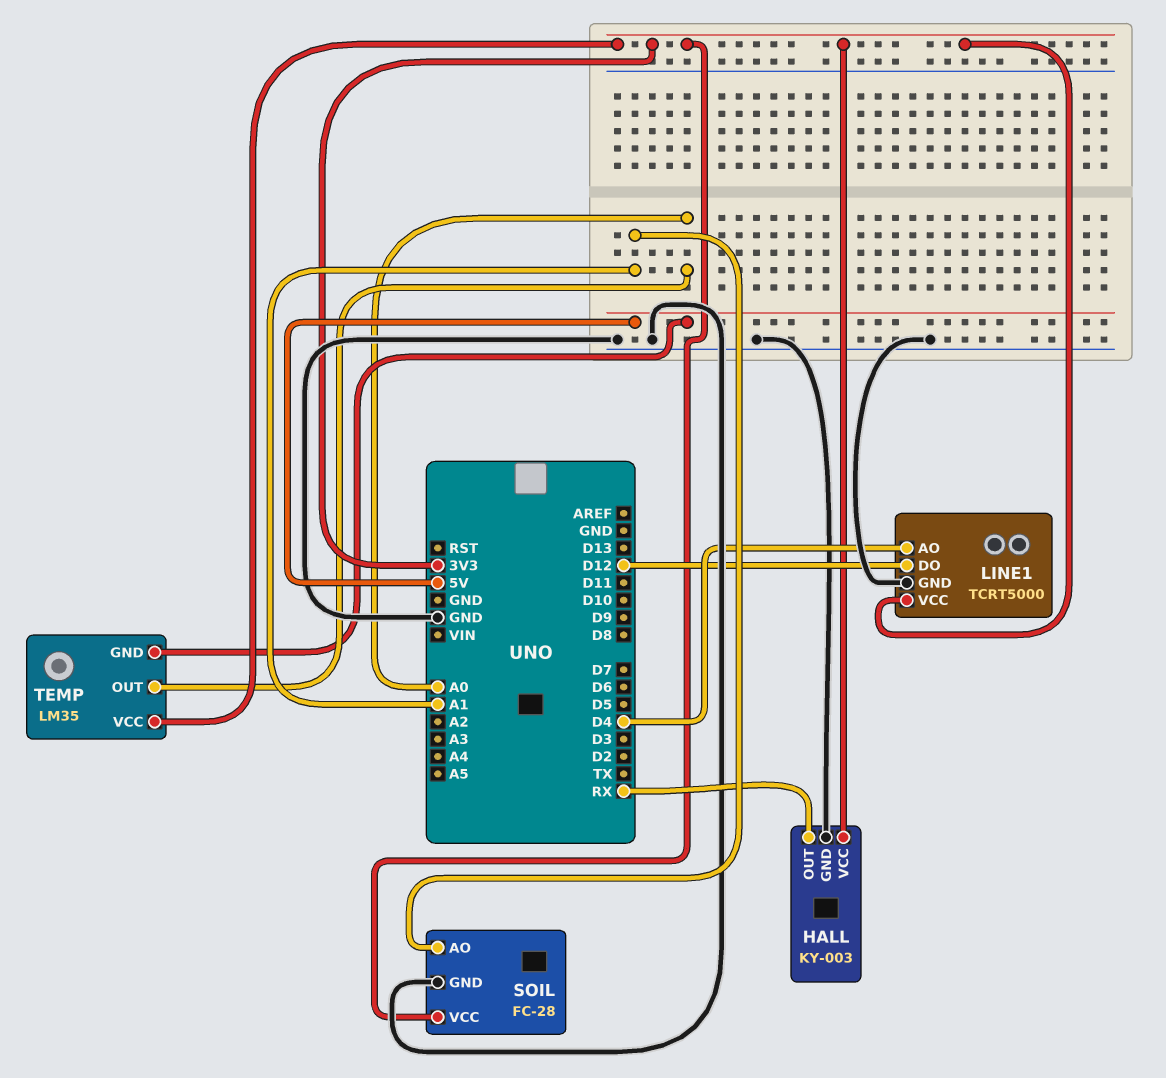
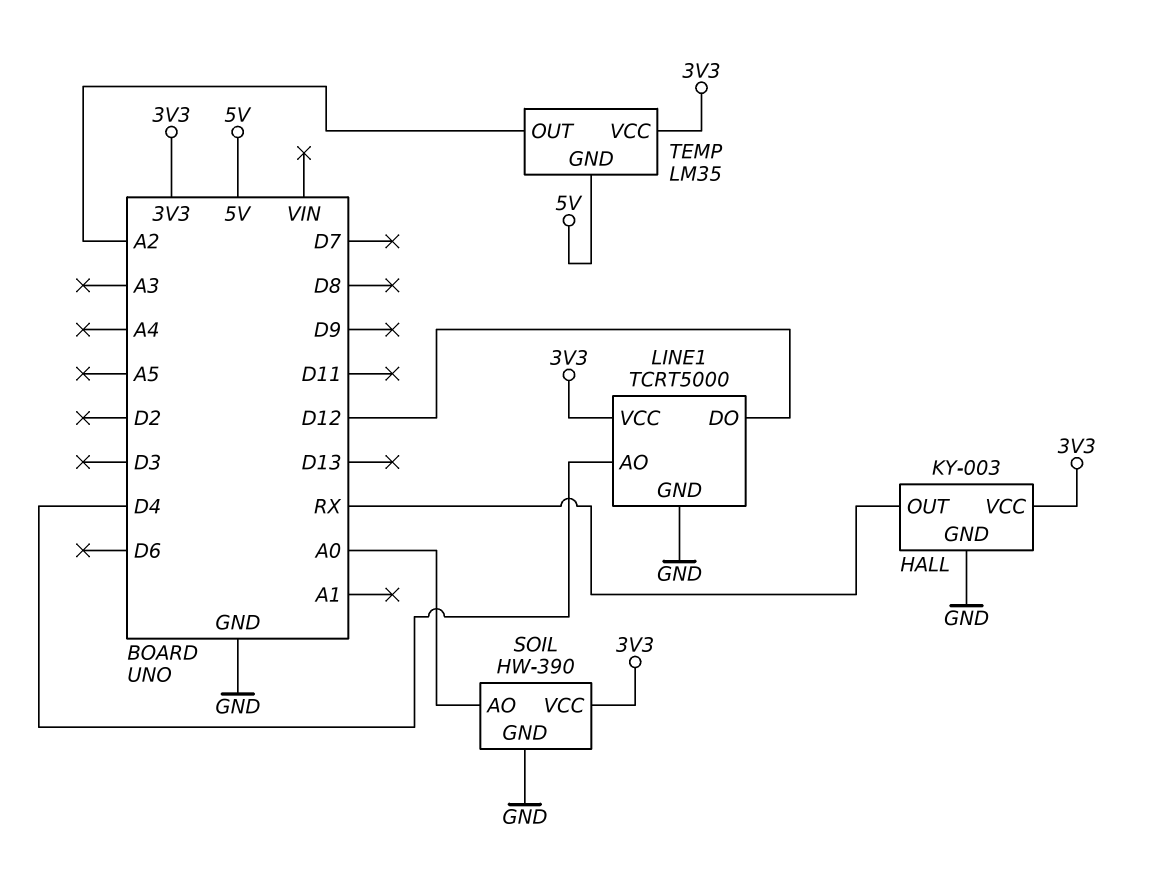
SOIL: FC-28 -> HW-390
SOIL pin AO: A1 -> A0
TEMP pin OUT: A0 -> A2

